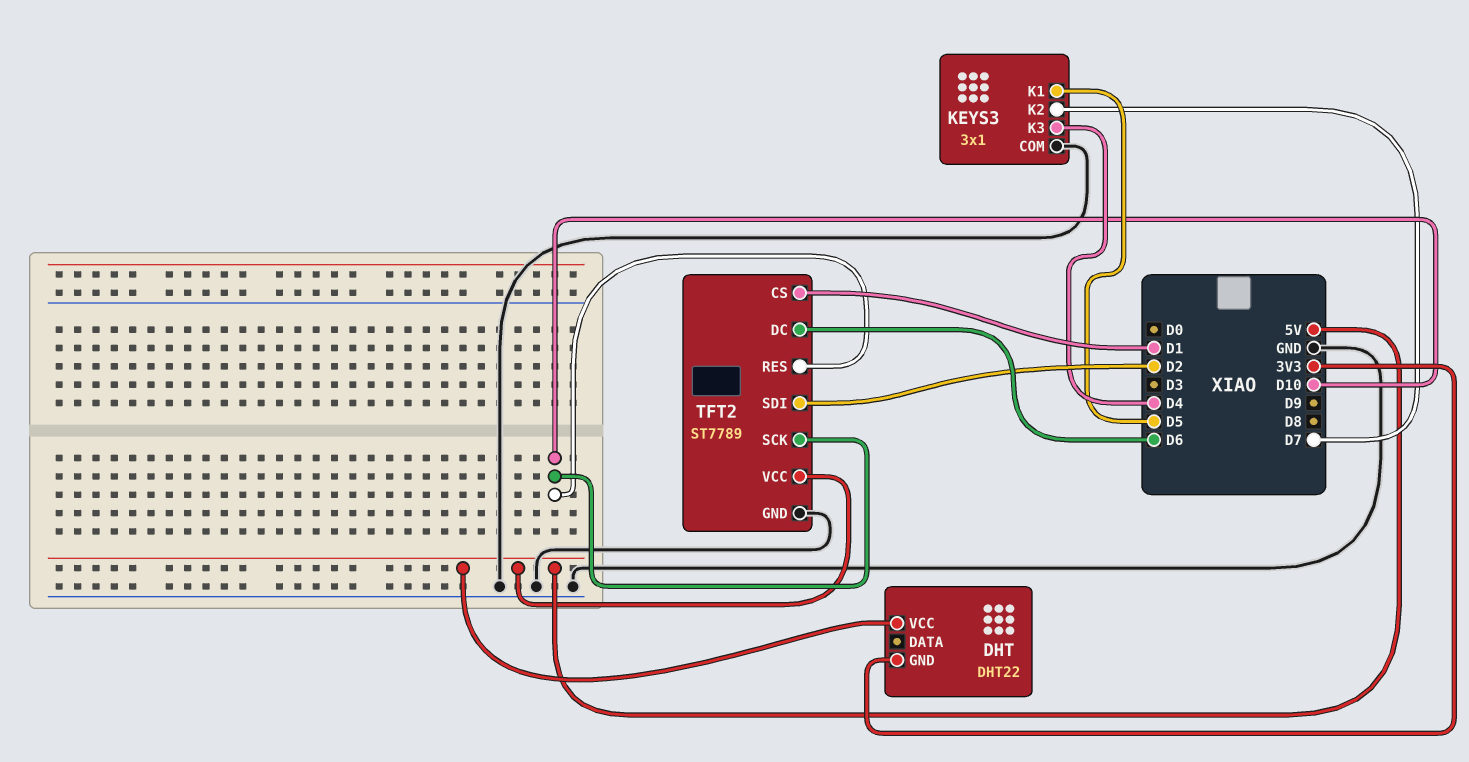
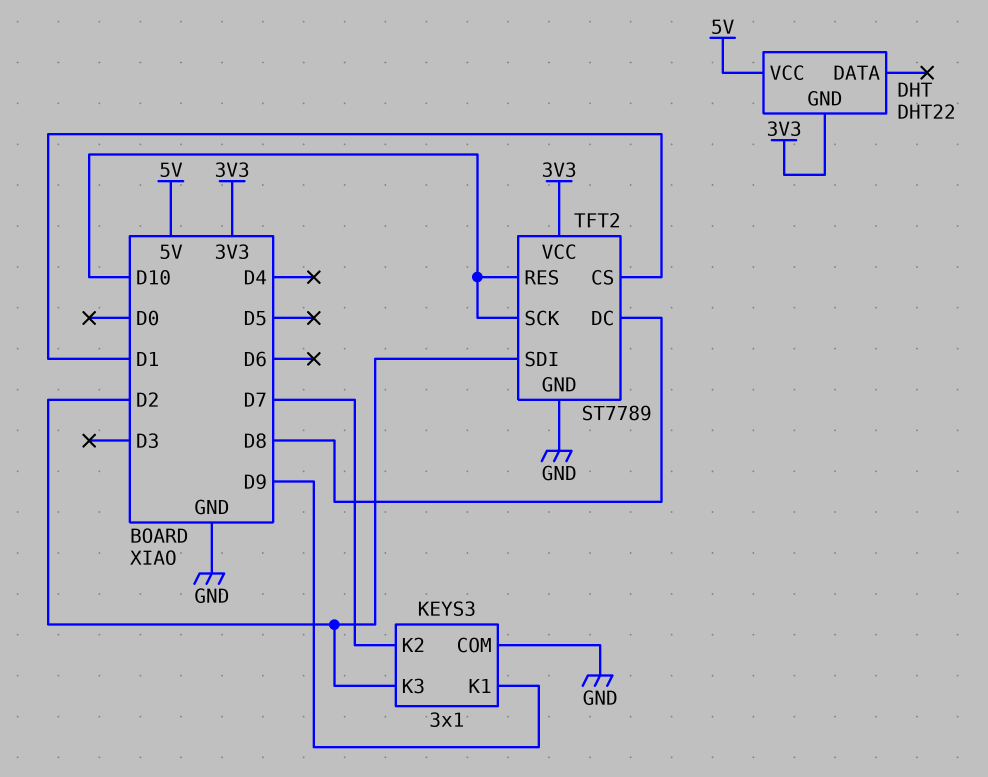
KEYS3 pin K1: D5 -> D9
KEYS3 pin K3: D4 -> D2
TFT2 pin DC: D6 -> D8
TFT2 pin VCC: 5V -> 3V3

